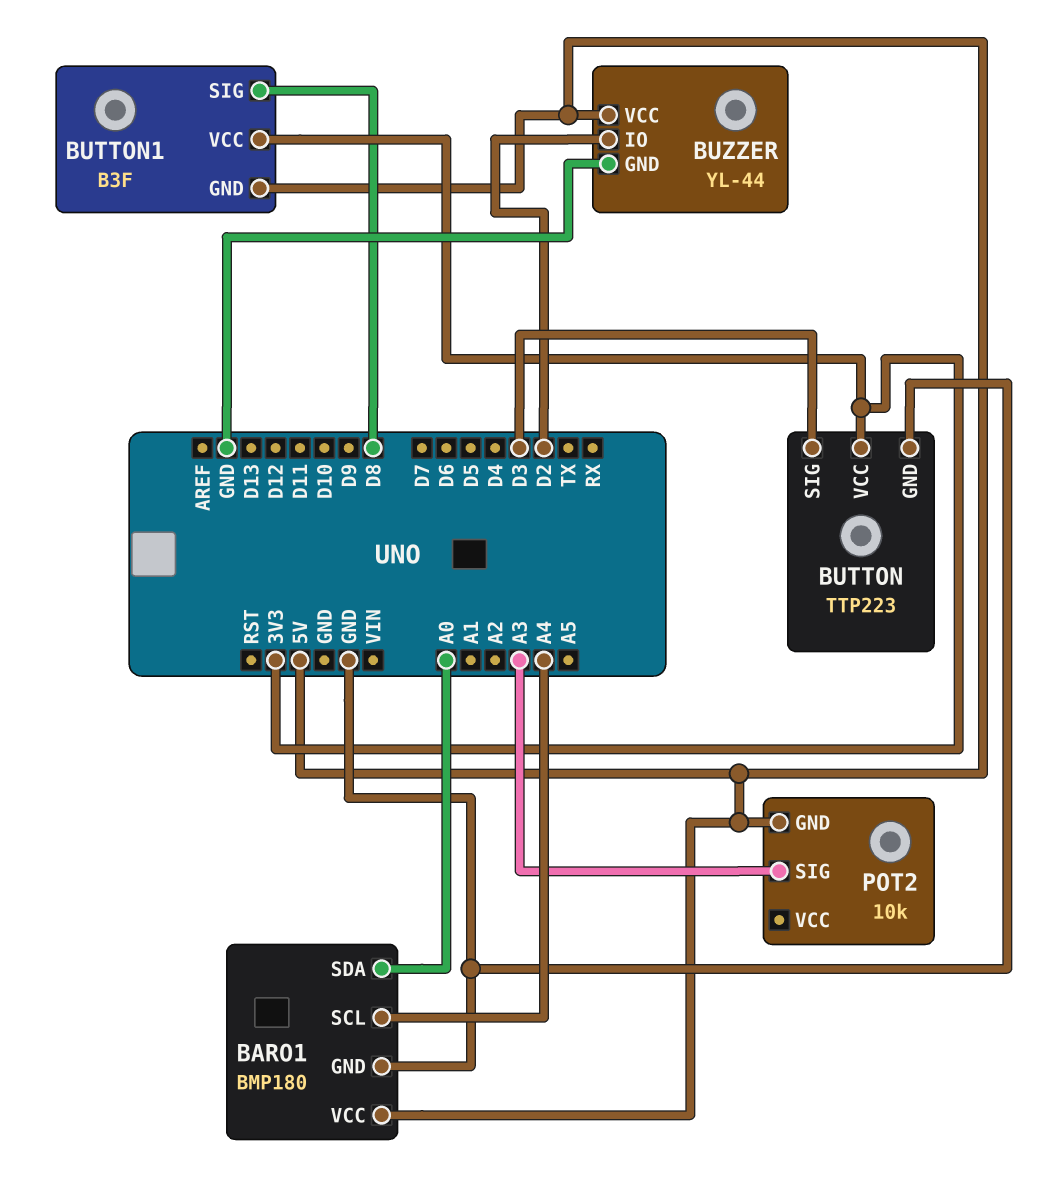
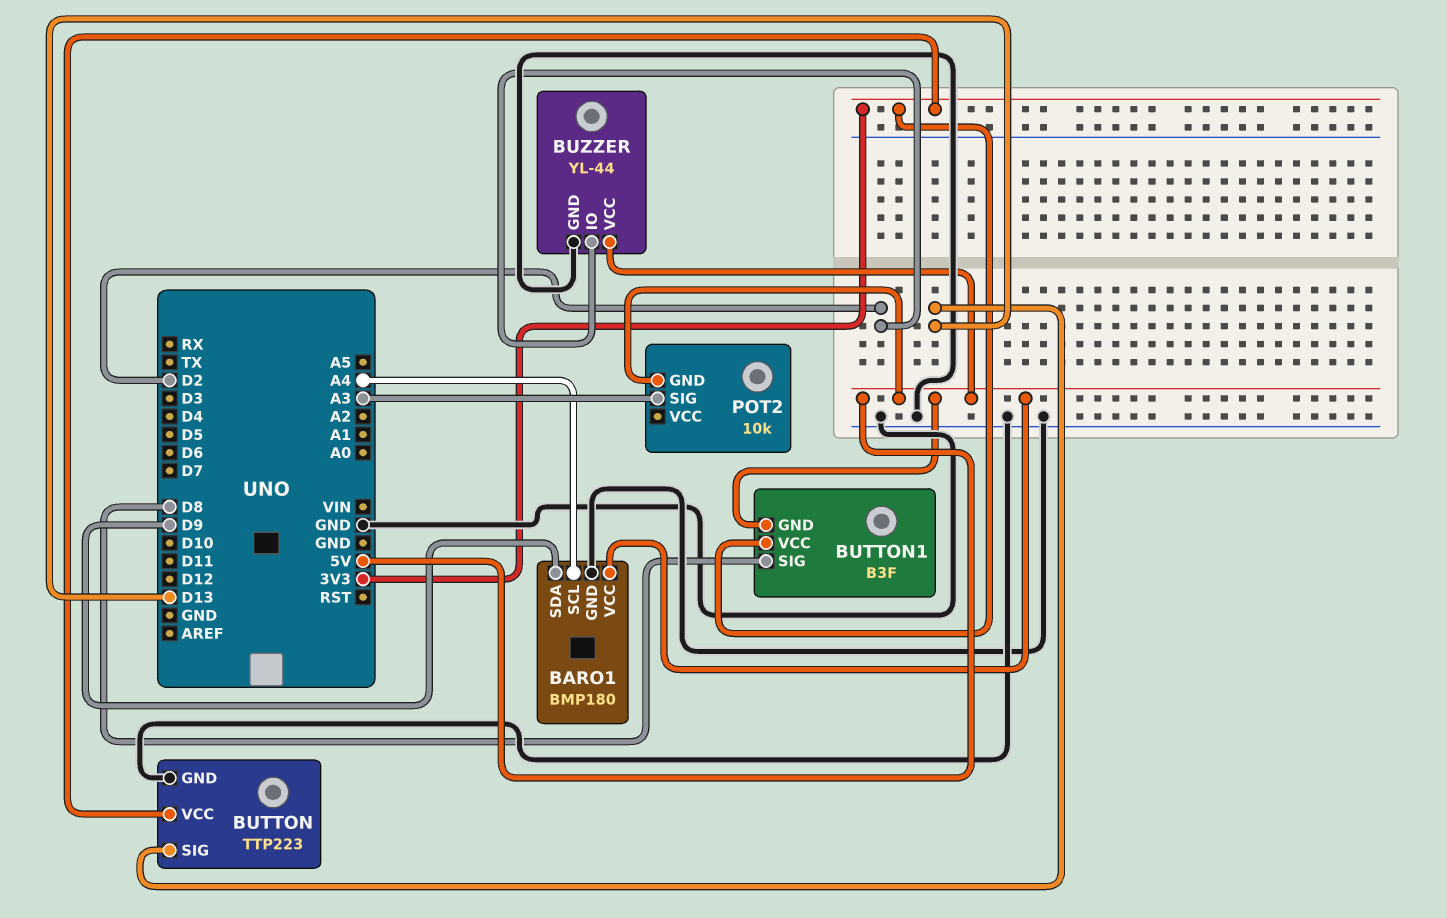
BARO1 pin SDA: A0 -> D9
BUTTON pin SIG: D3 -> D13

